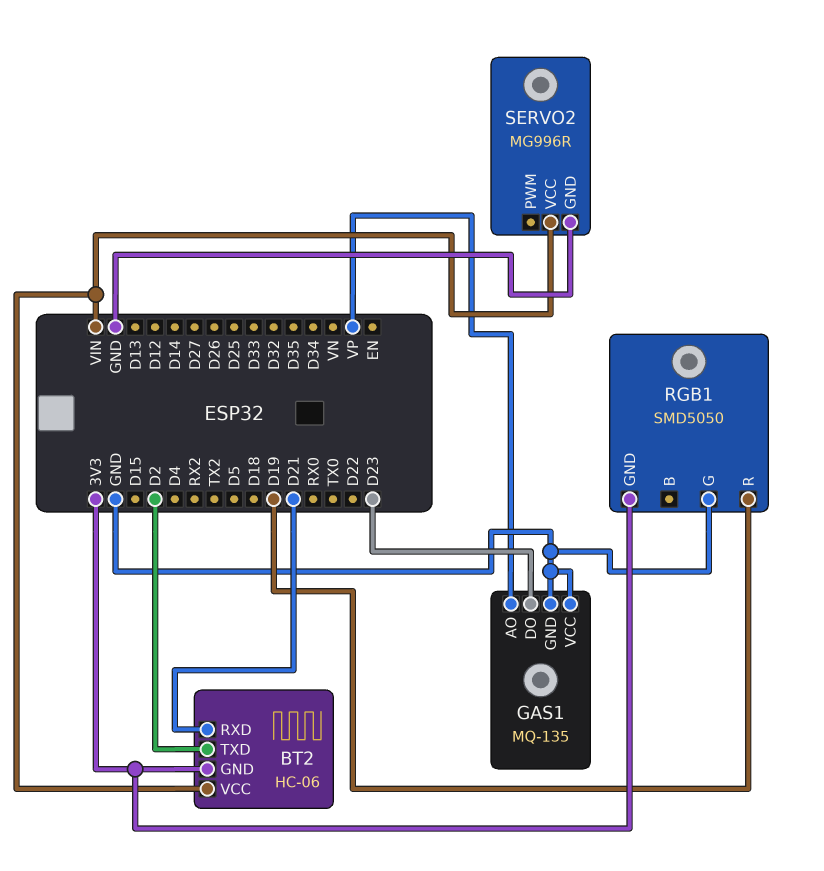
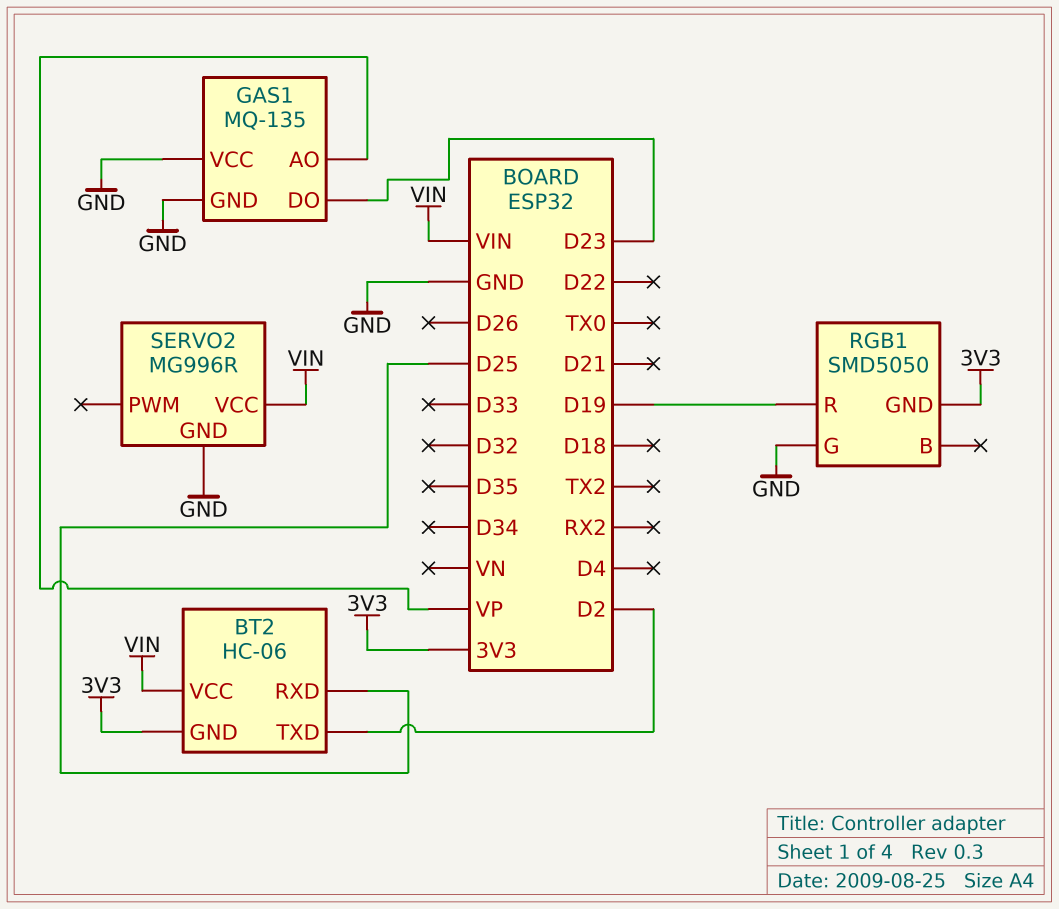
BT2 pin RXD: D21 -> D25

